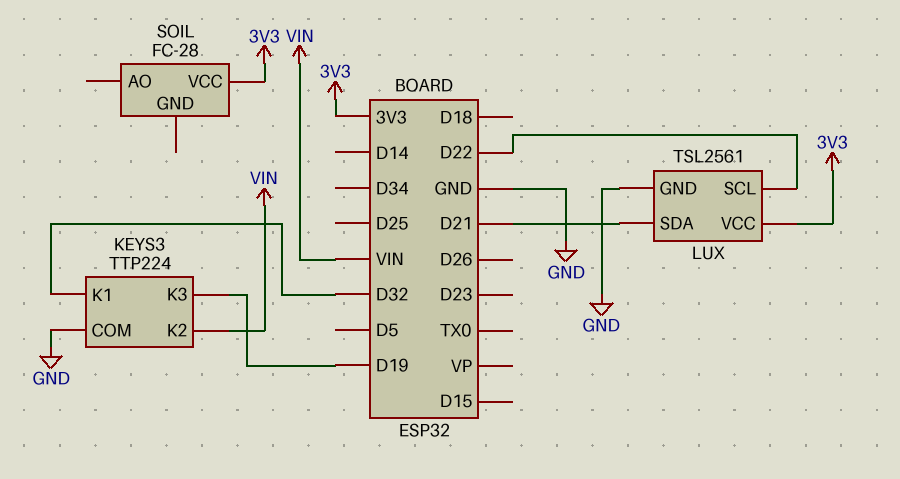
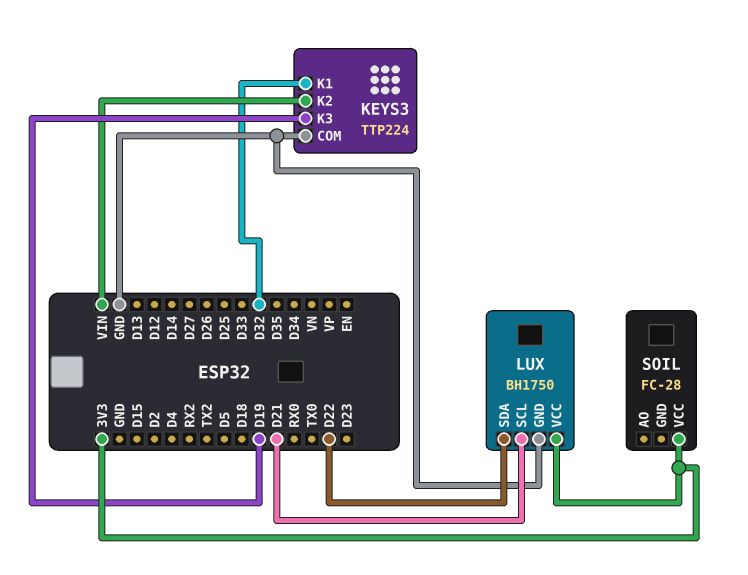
LUX: TSL2561 -> BH1750
LUX pin SCL: D22 -> D21
LUX pin SDA: D21 -> D22

